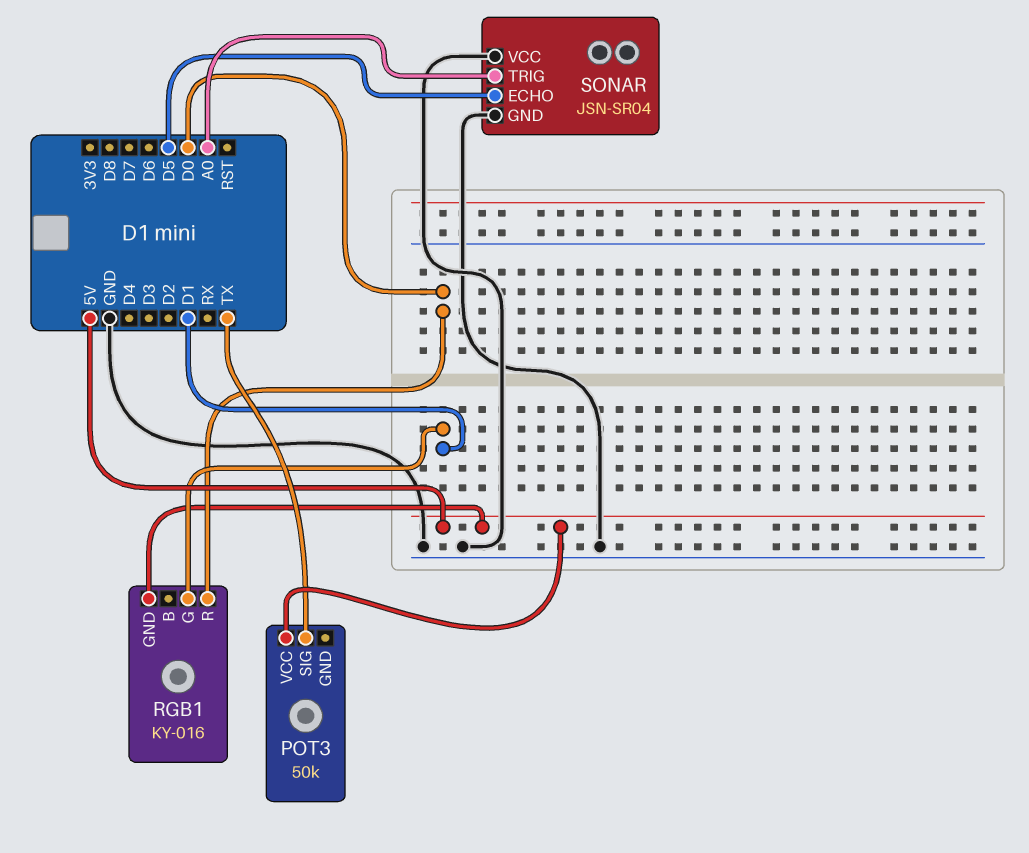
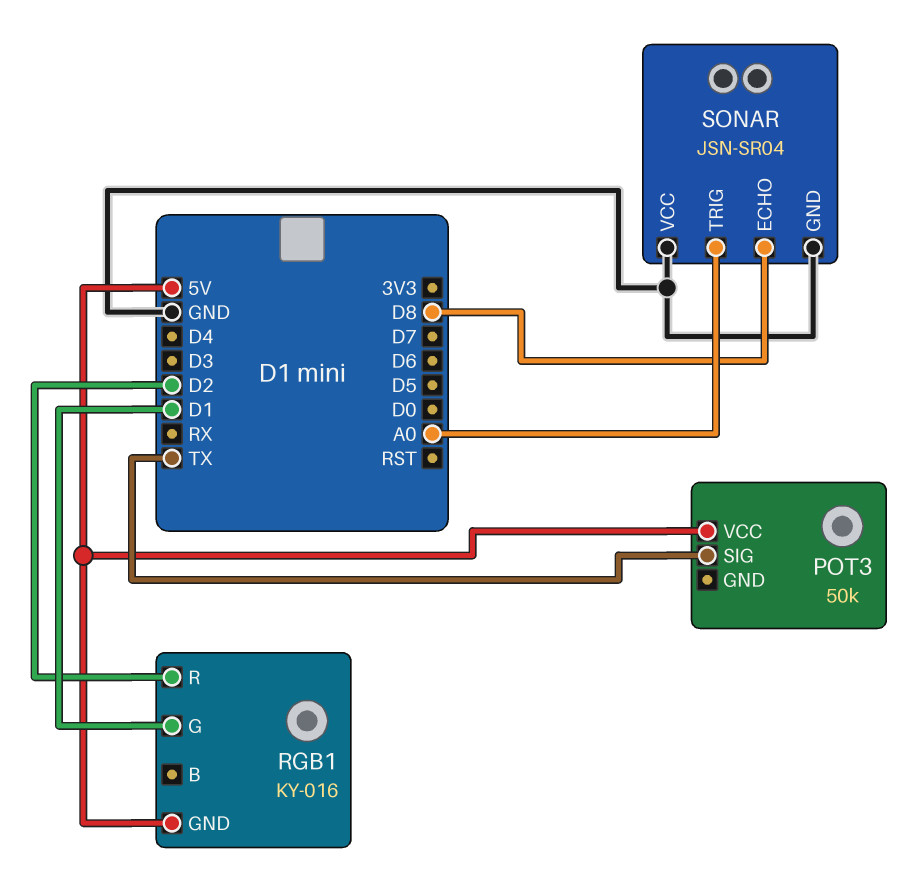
RGB1 pin R: D0 -> D2
SONAR pin ECHO: D5 -> D8

